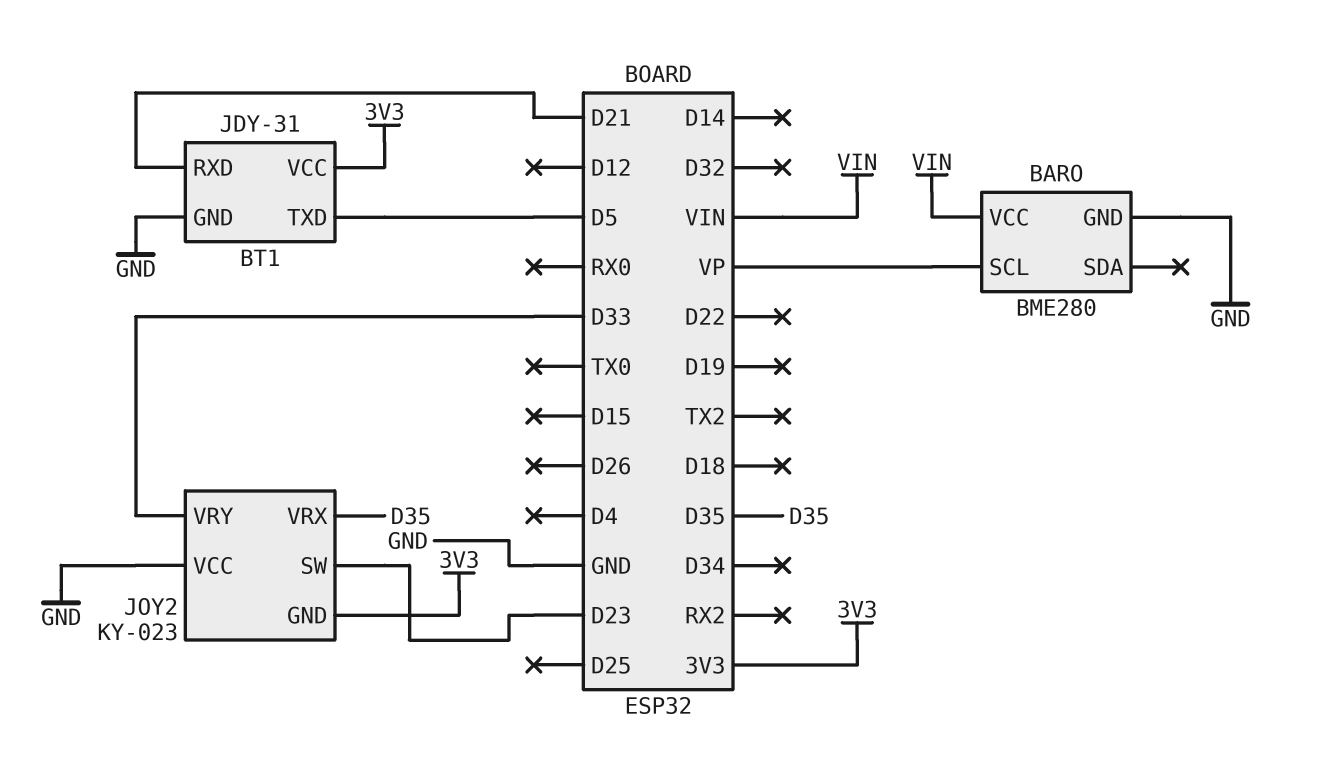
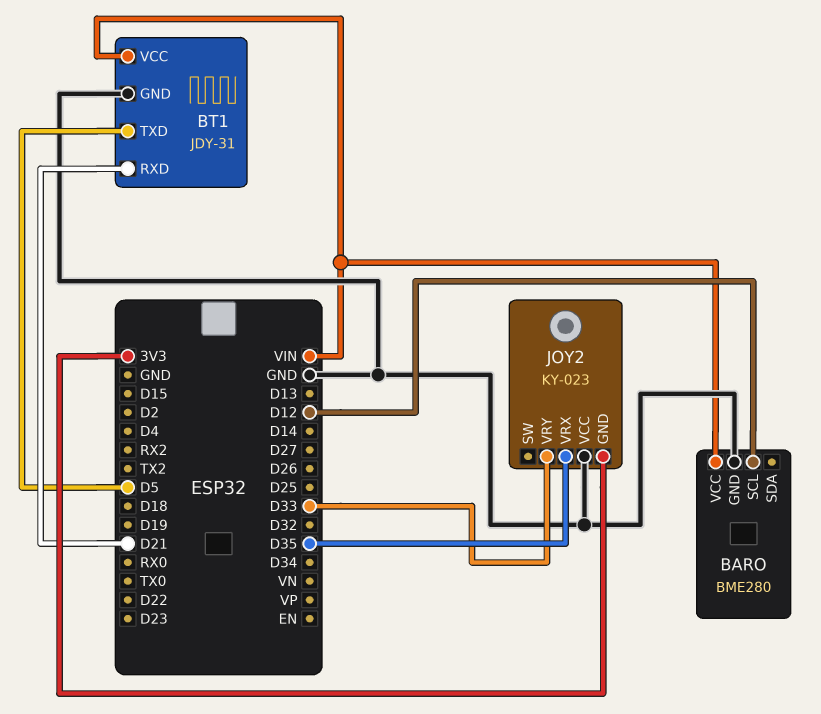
BARO pin SCL: VP -> D12
BT1 pin VCC: 3V3 -> VIN
JOY2 pin SW: D23 -> none

